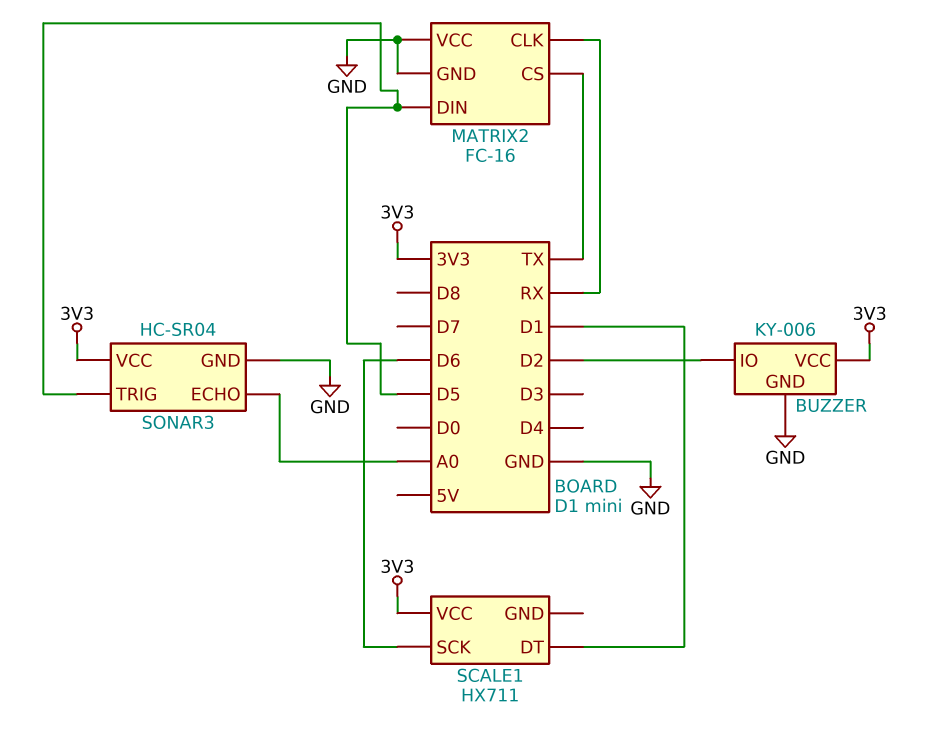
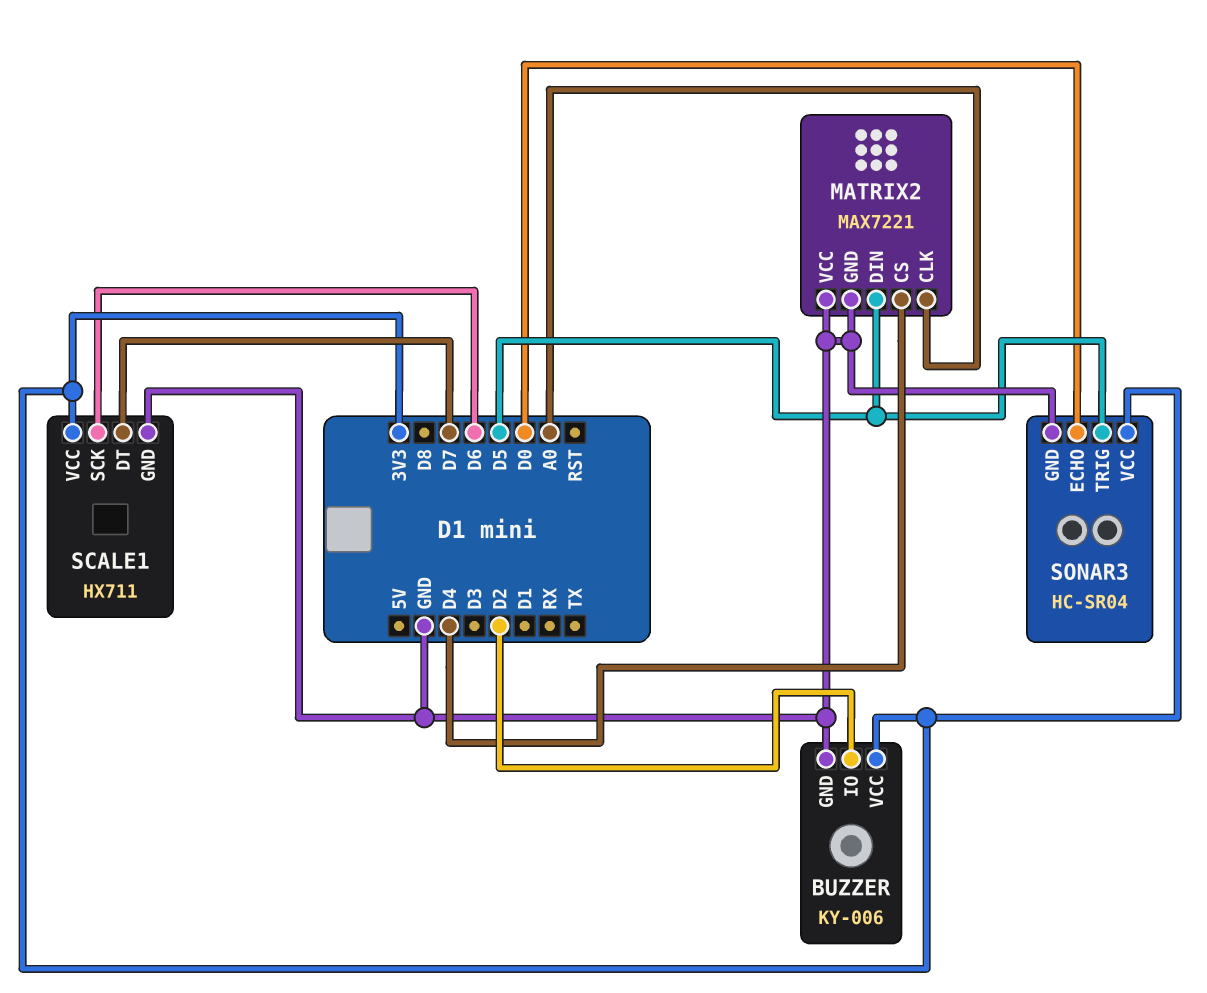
MATRIX2: FC-16 -> MAX7221
MATRIX2 pin CLK: RX -> A0
MATRIX2 pin CS: TX -> D4
SCALE1 pin DT: D1 -> D7
SCALE1 pin GND: none -> GND
SONAR3 pin ECHO: A0 -> D0

